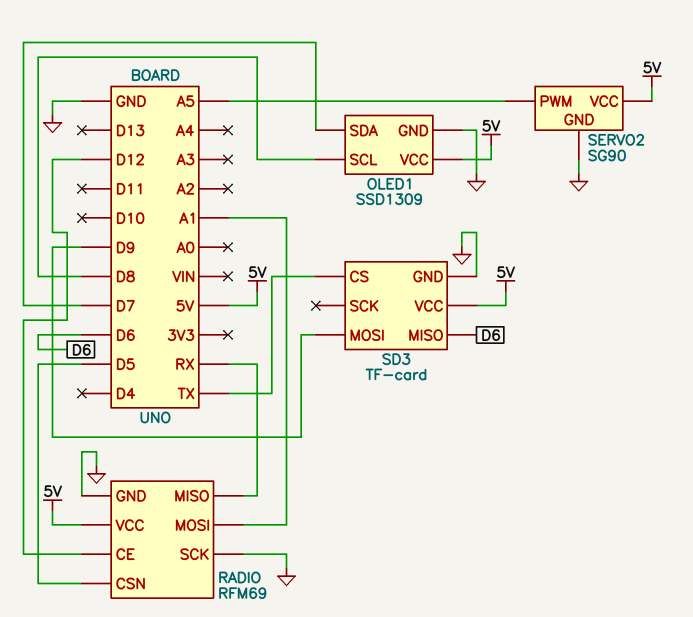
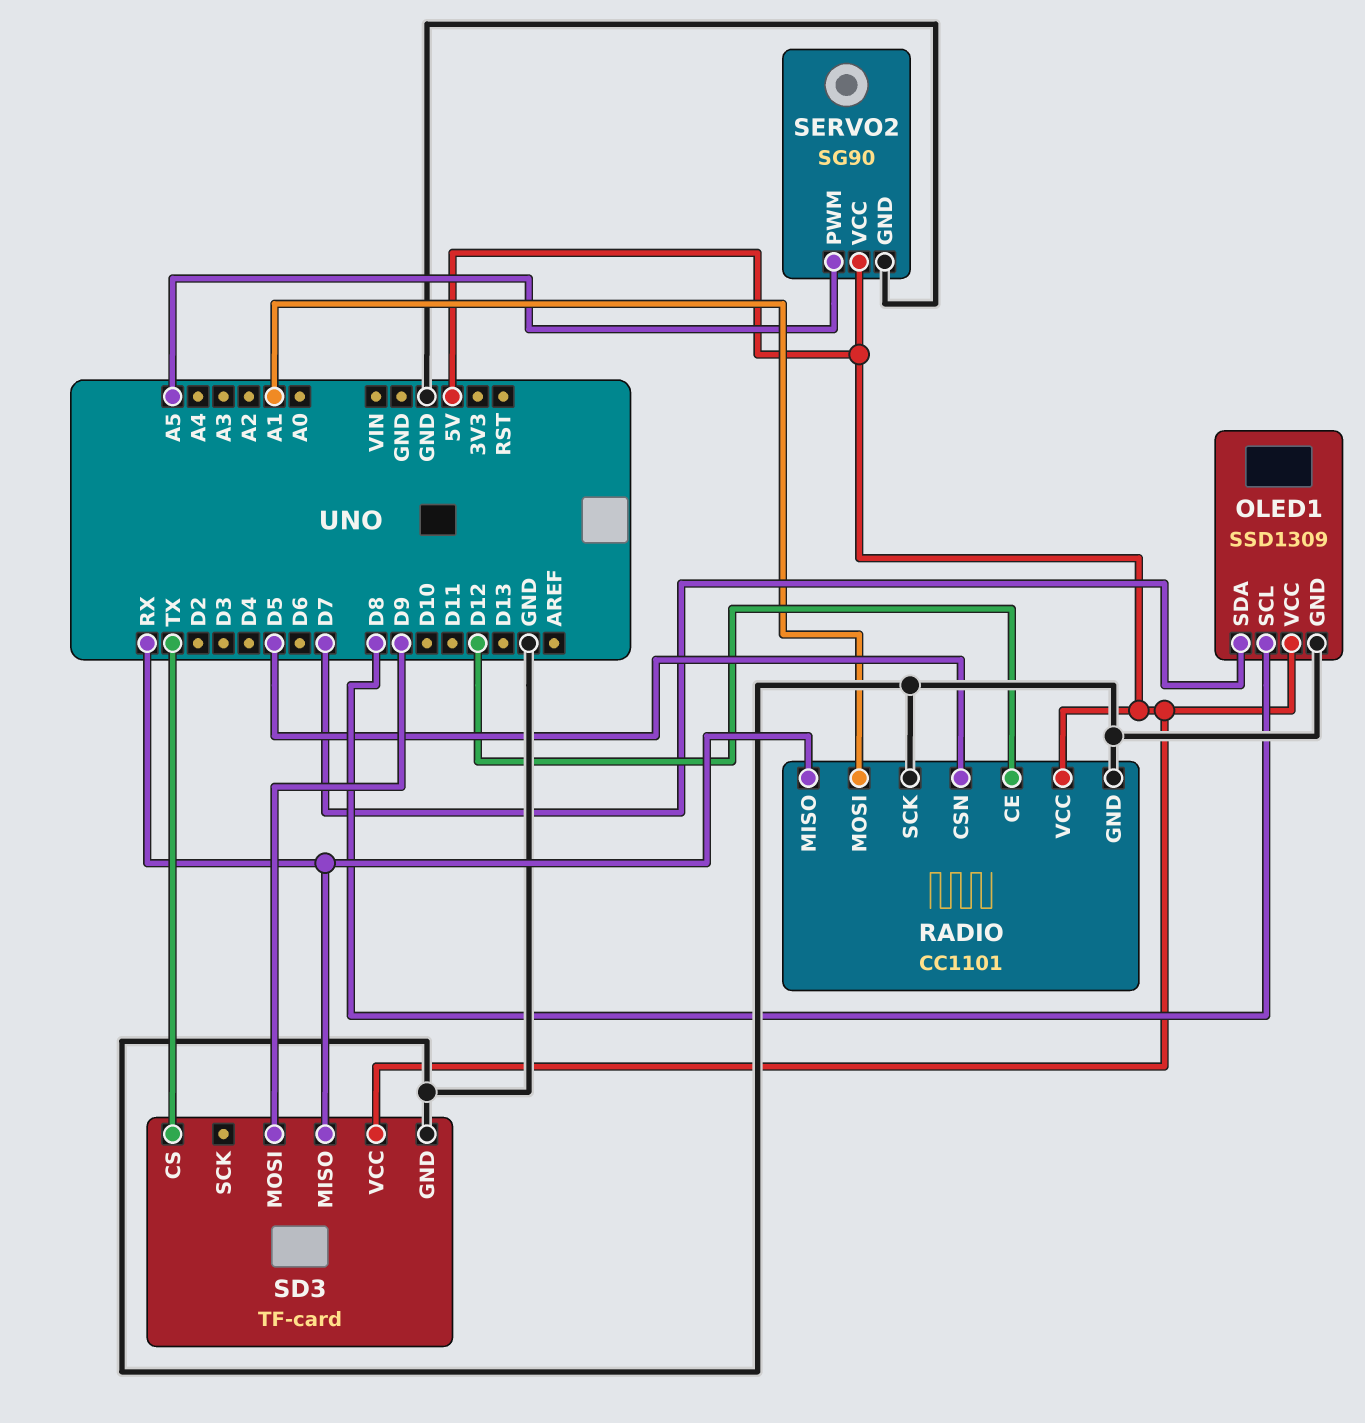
RADIO: RFM69 -> CC1101
SD3 pin MISO: D6 -> RX

